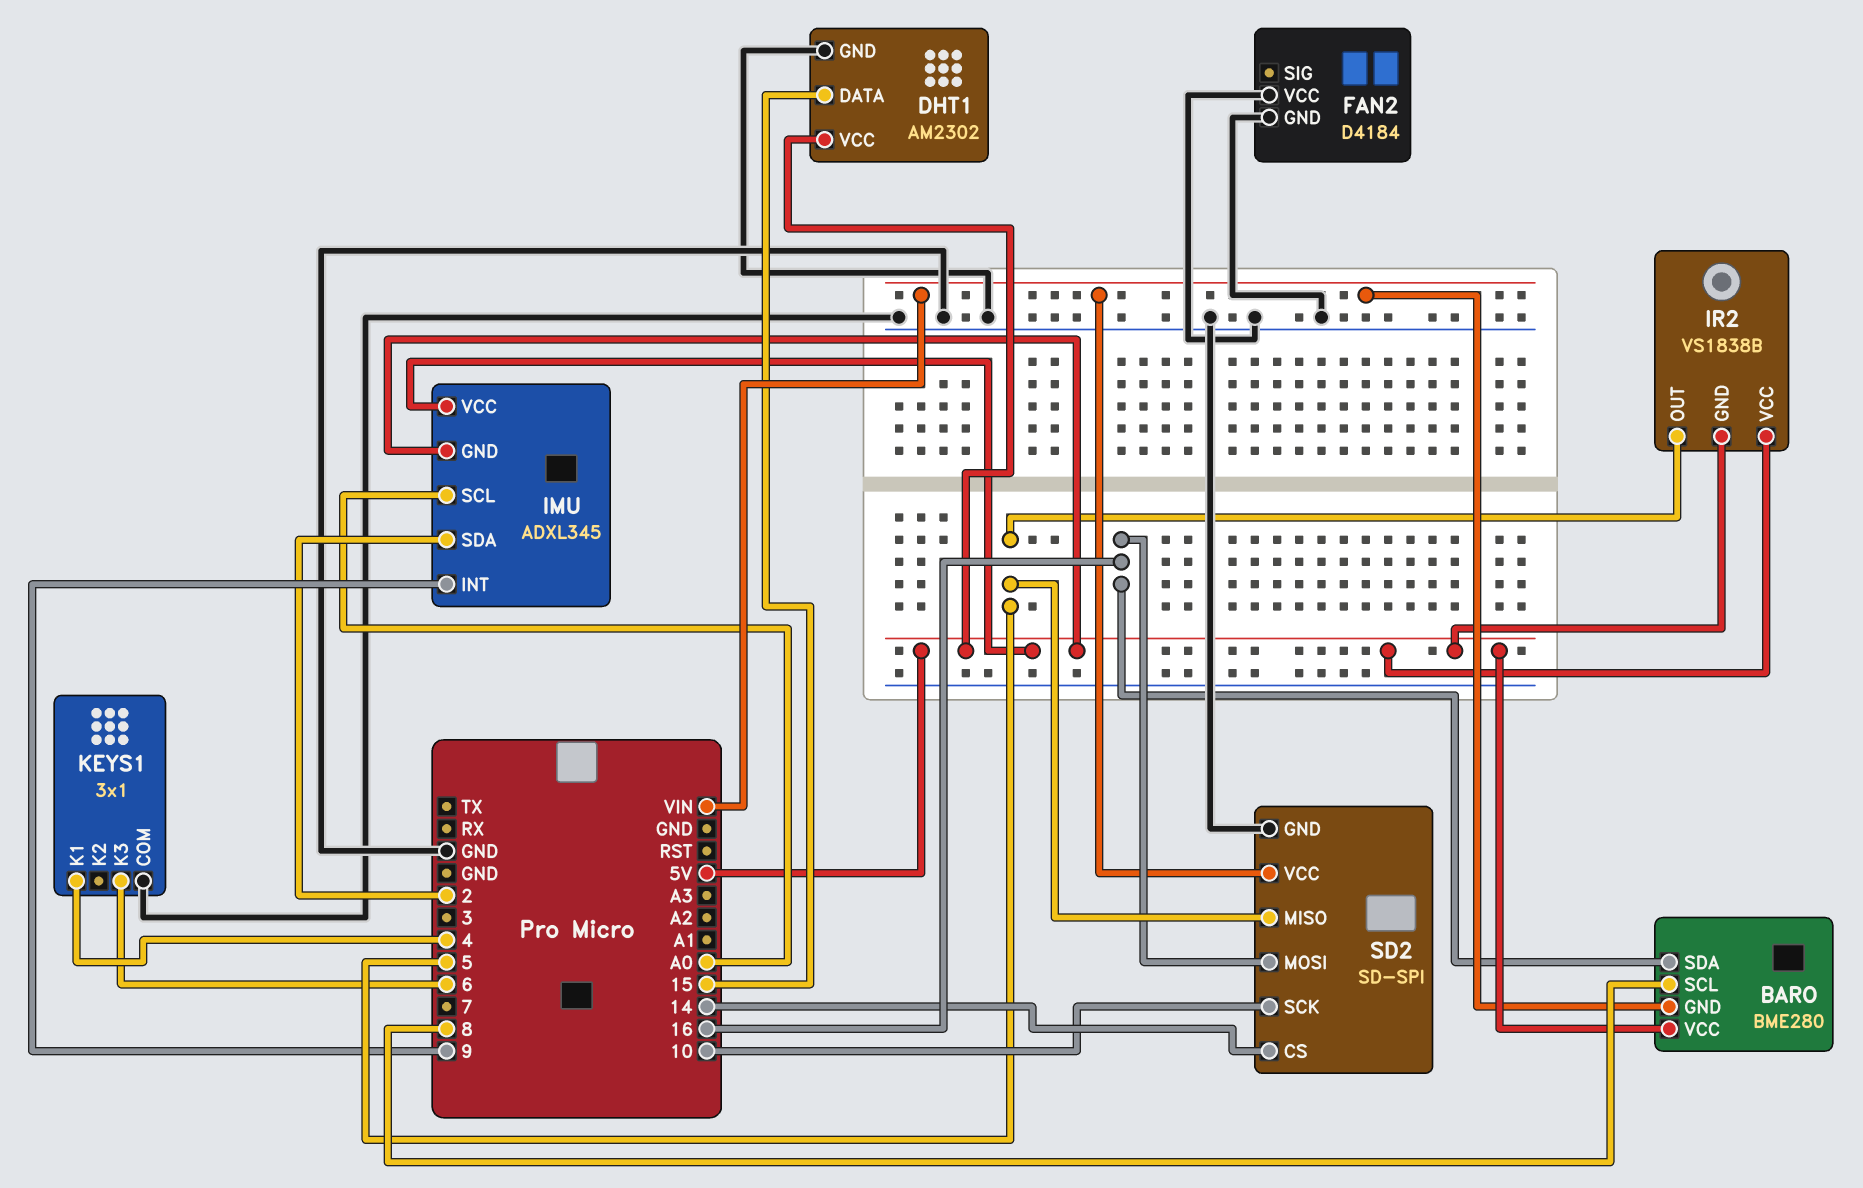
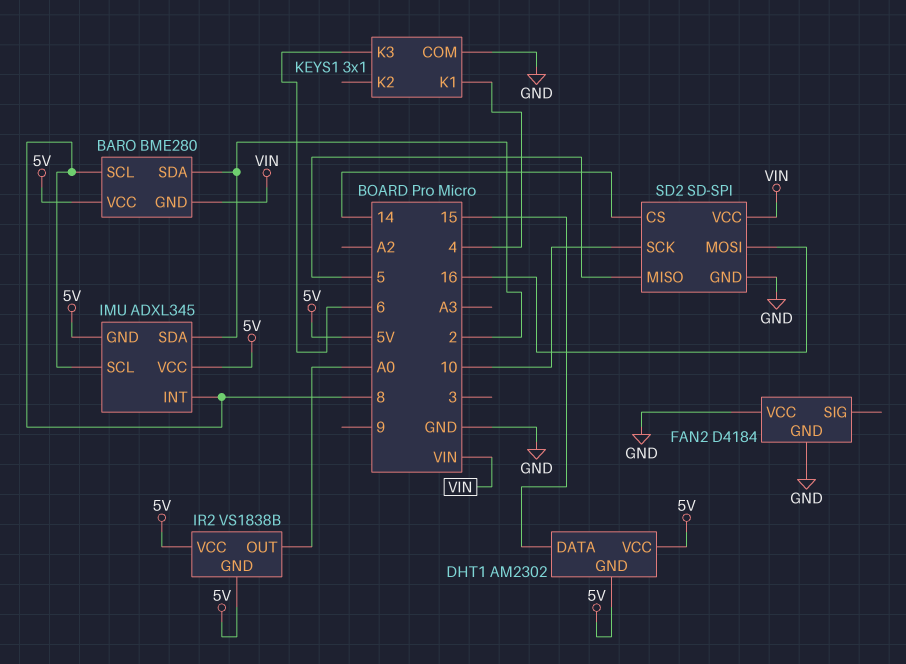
BARO pin SDA: 16 -> 2
DHT1 pin GND: GND -> 5V
IMU pin INT: 9 -> 8
IMU pin SCL: A0 -> 8
IR2 pin OUT: 5 -> A0

